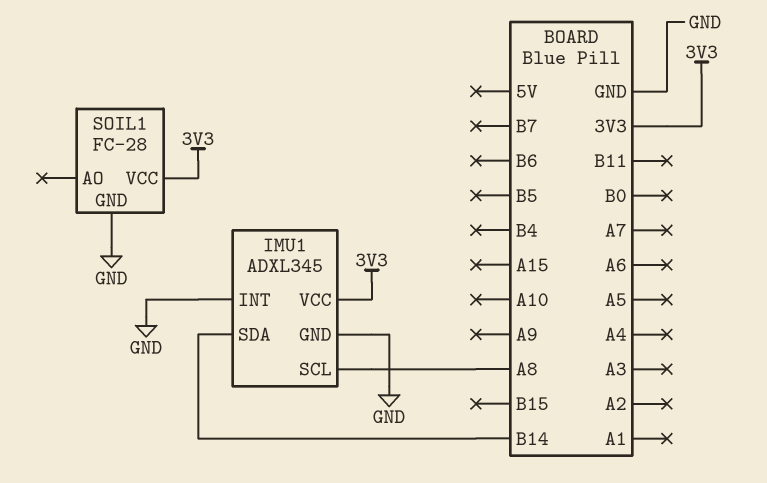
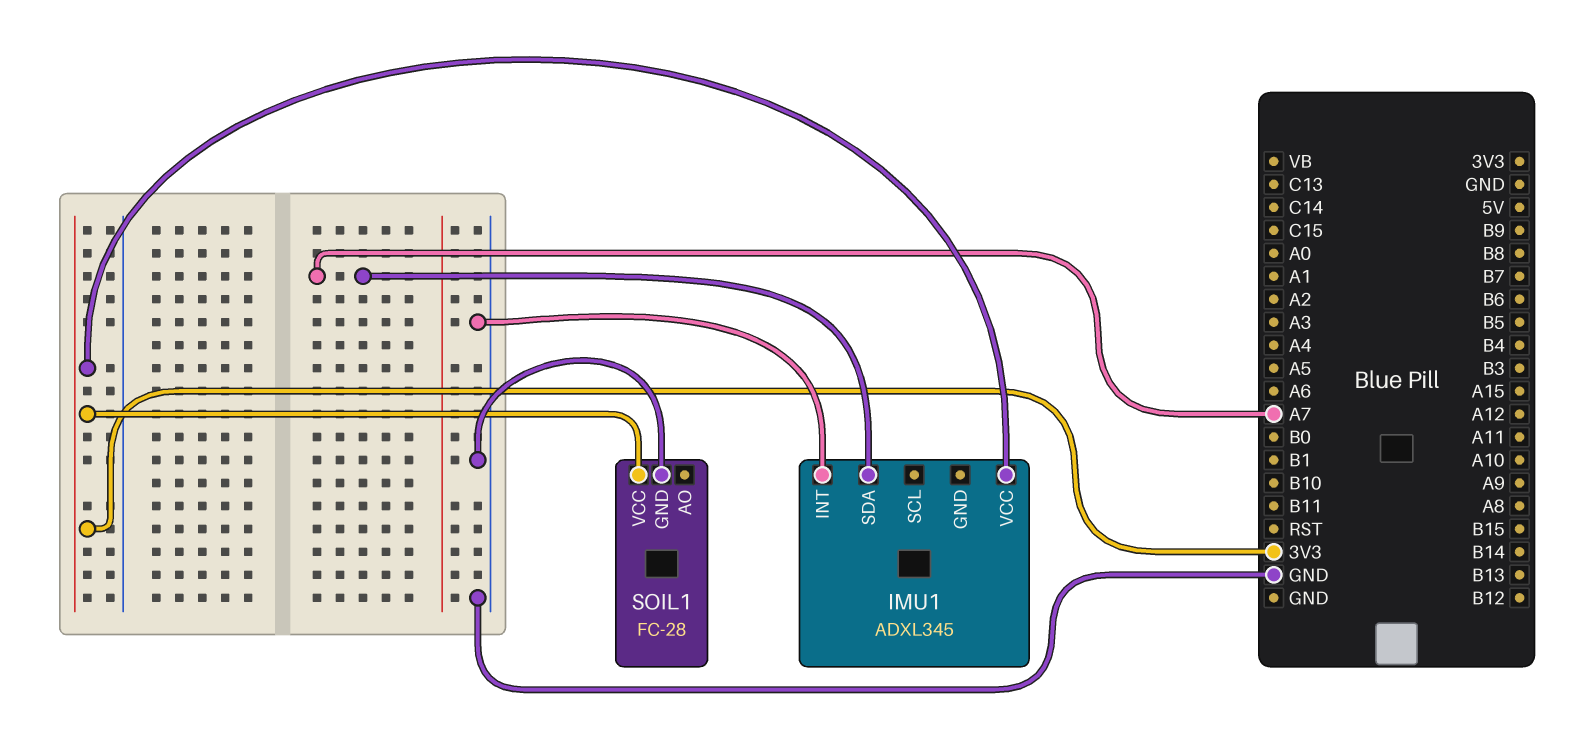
IMU1 pin GND: GND -> none
IMU1 pin SCL: A8 -> none
IMU1 pin SDA: B14 -> A7

